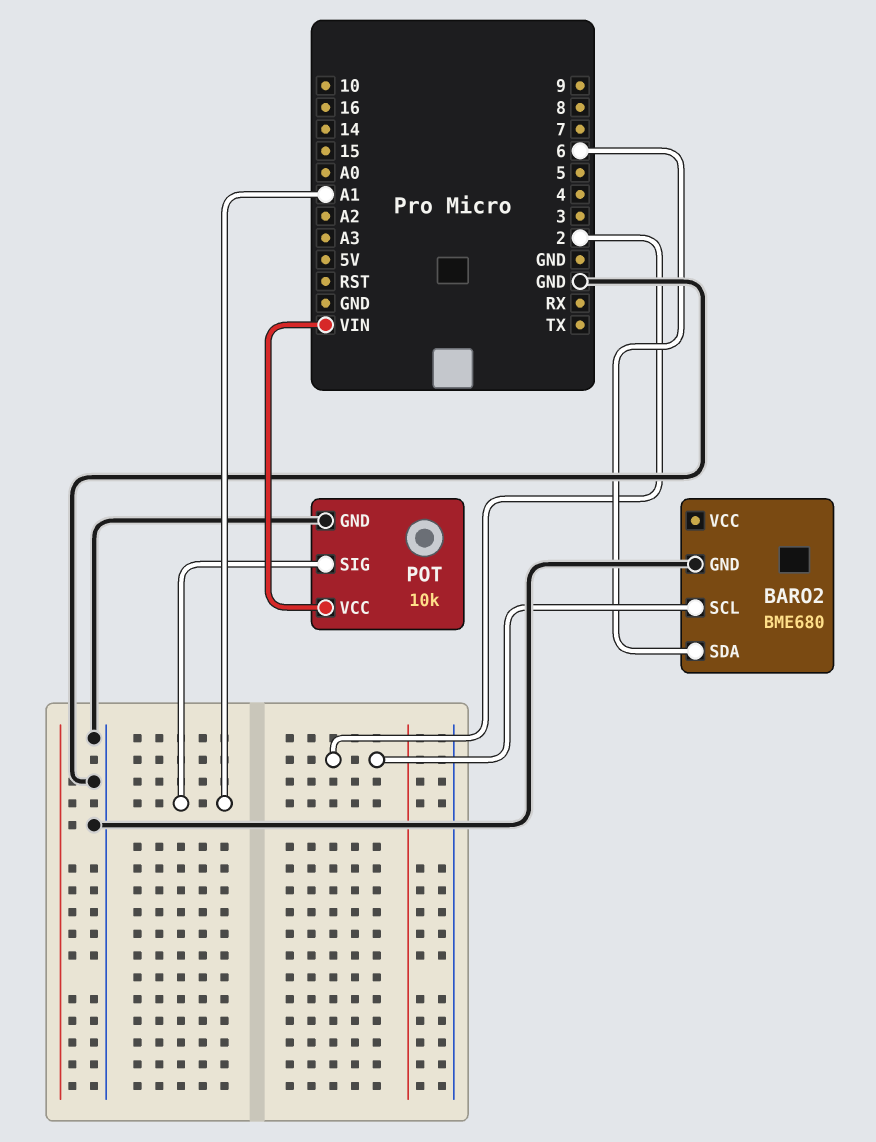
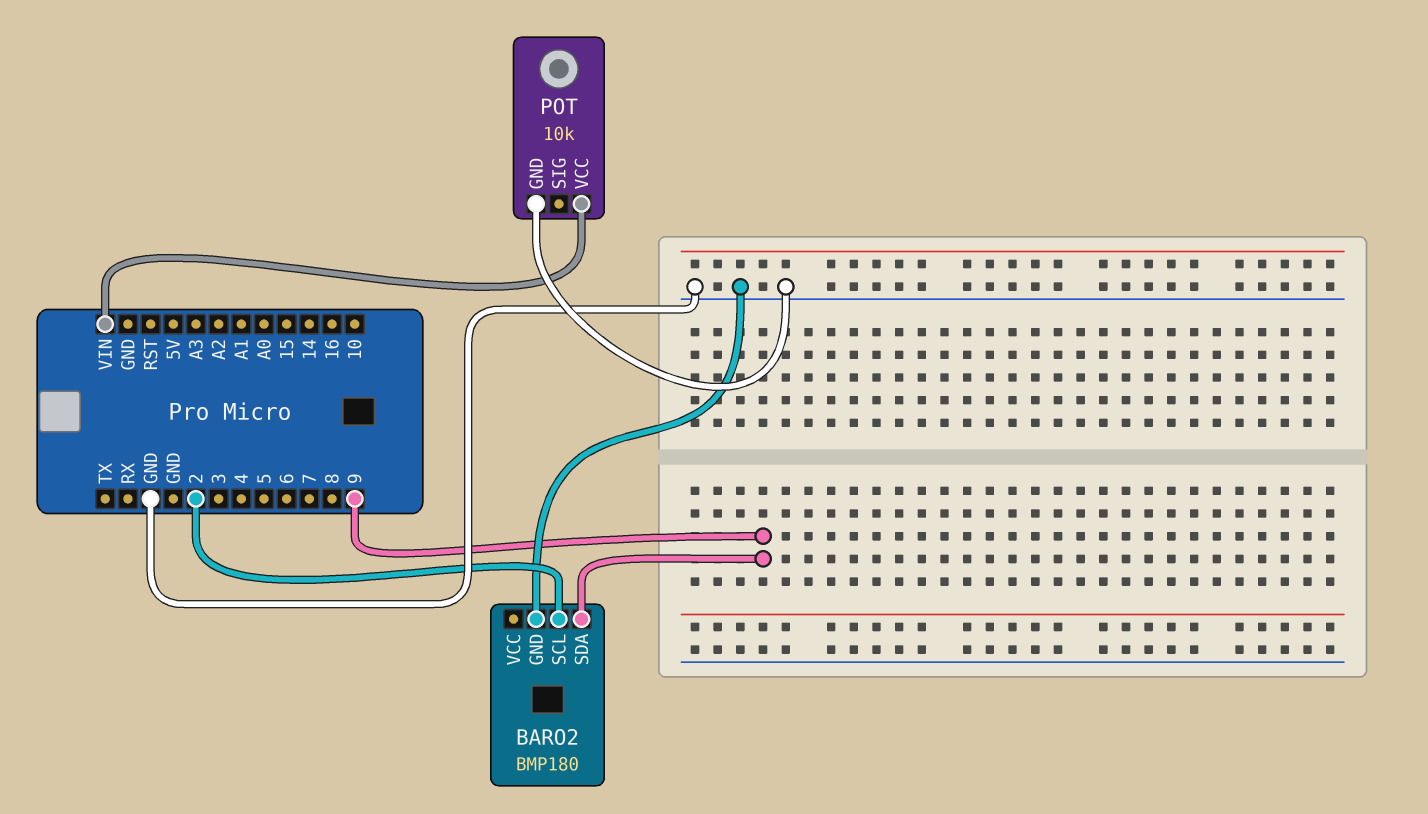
BARO2: BME680 -> BMP180
BARO2 pin SDA: 6 -> 9
POT pin SIG: A1 -> none

